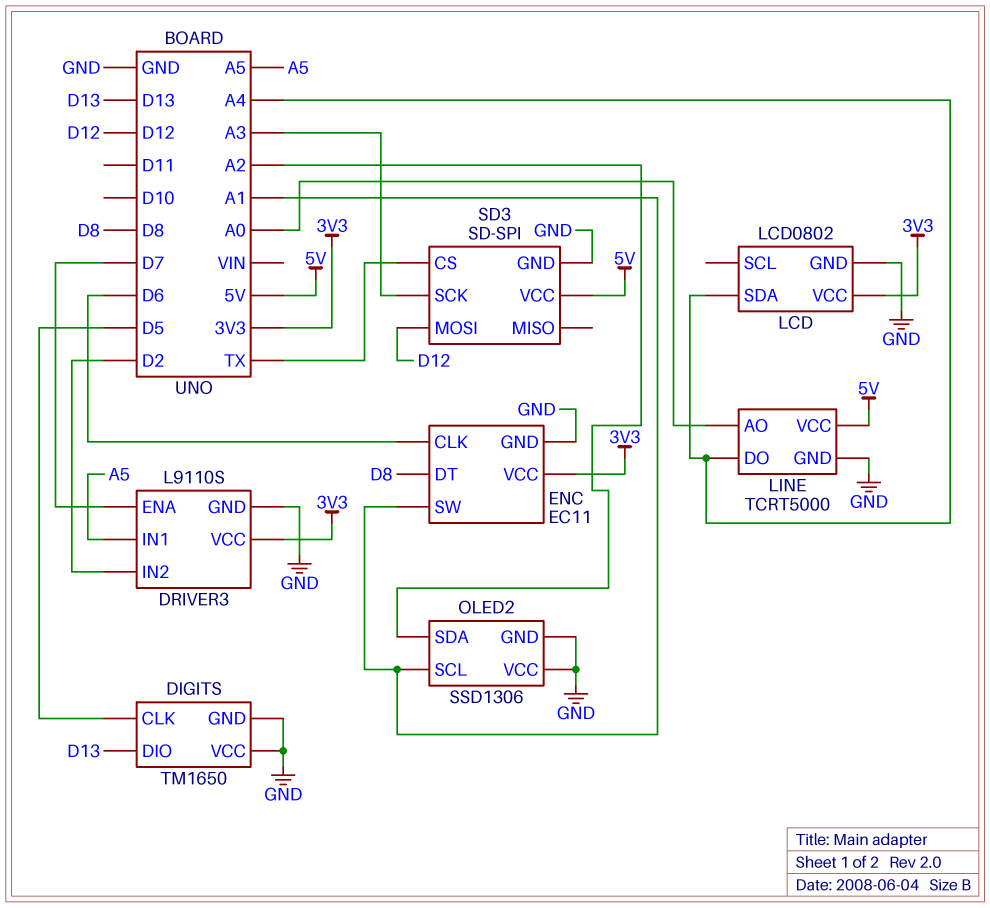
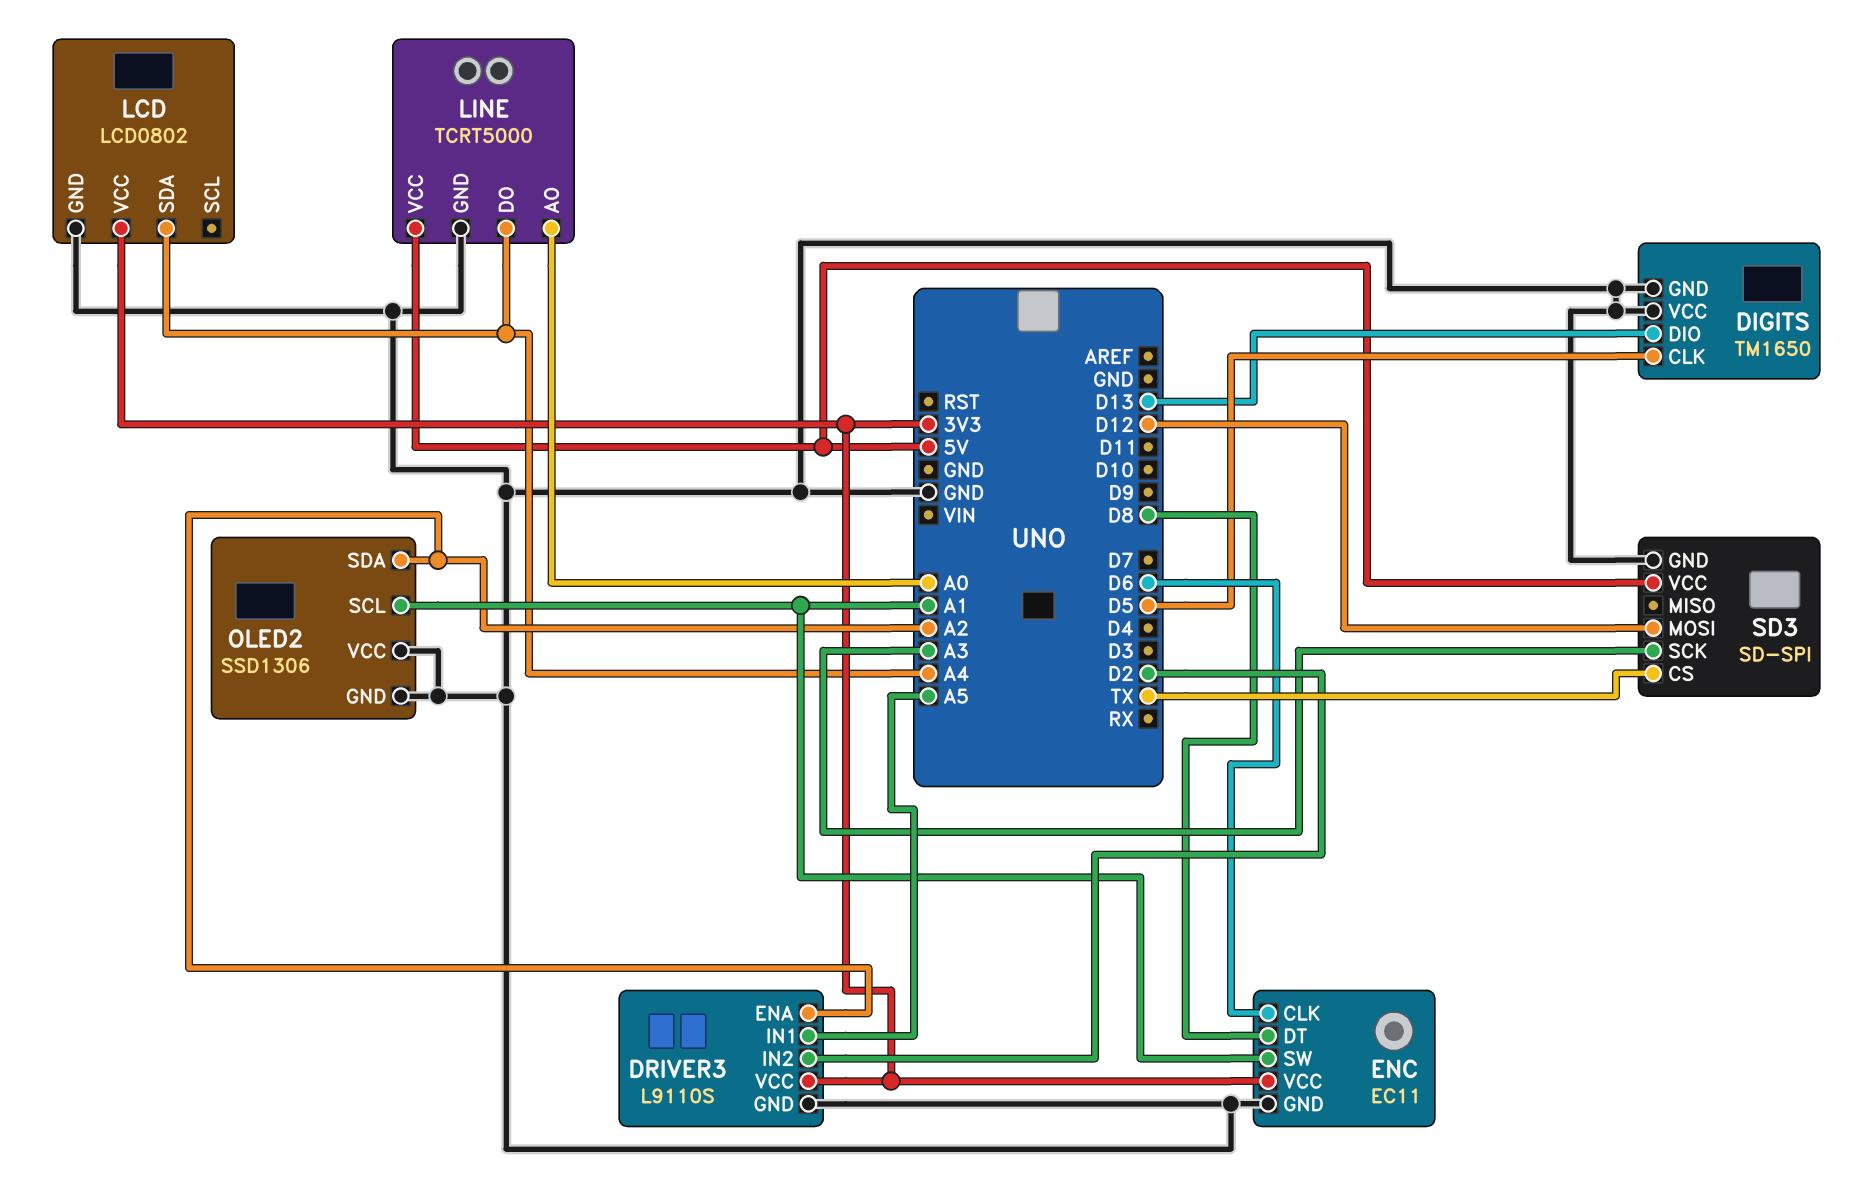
DRIVER3 pin ENA: D7 -> A2

